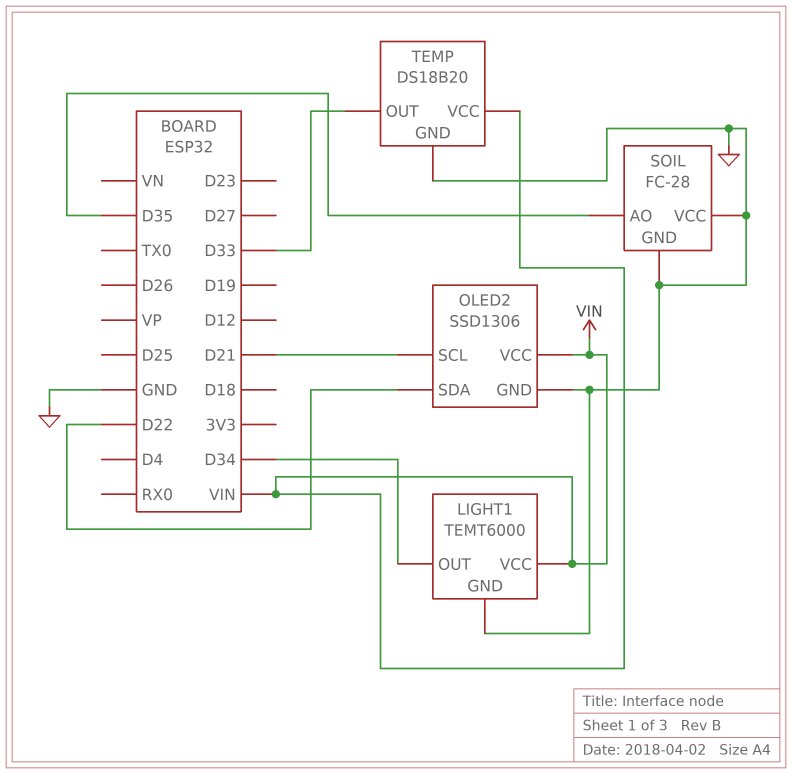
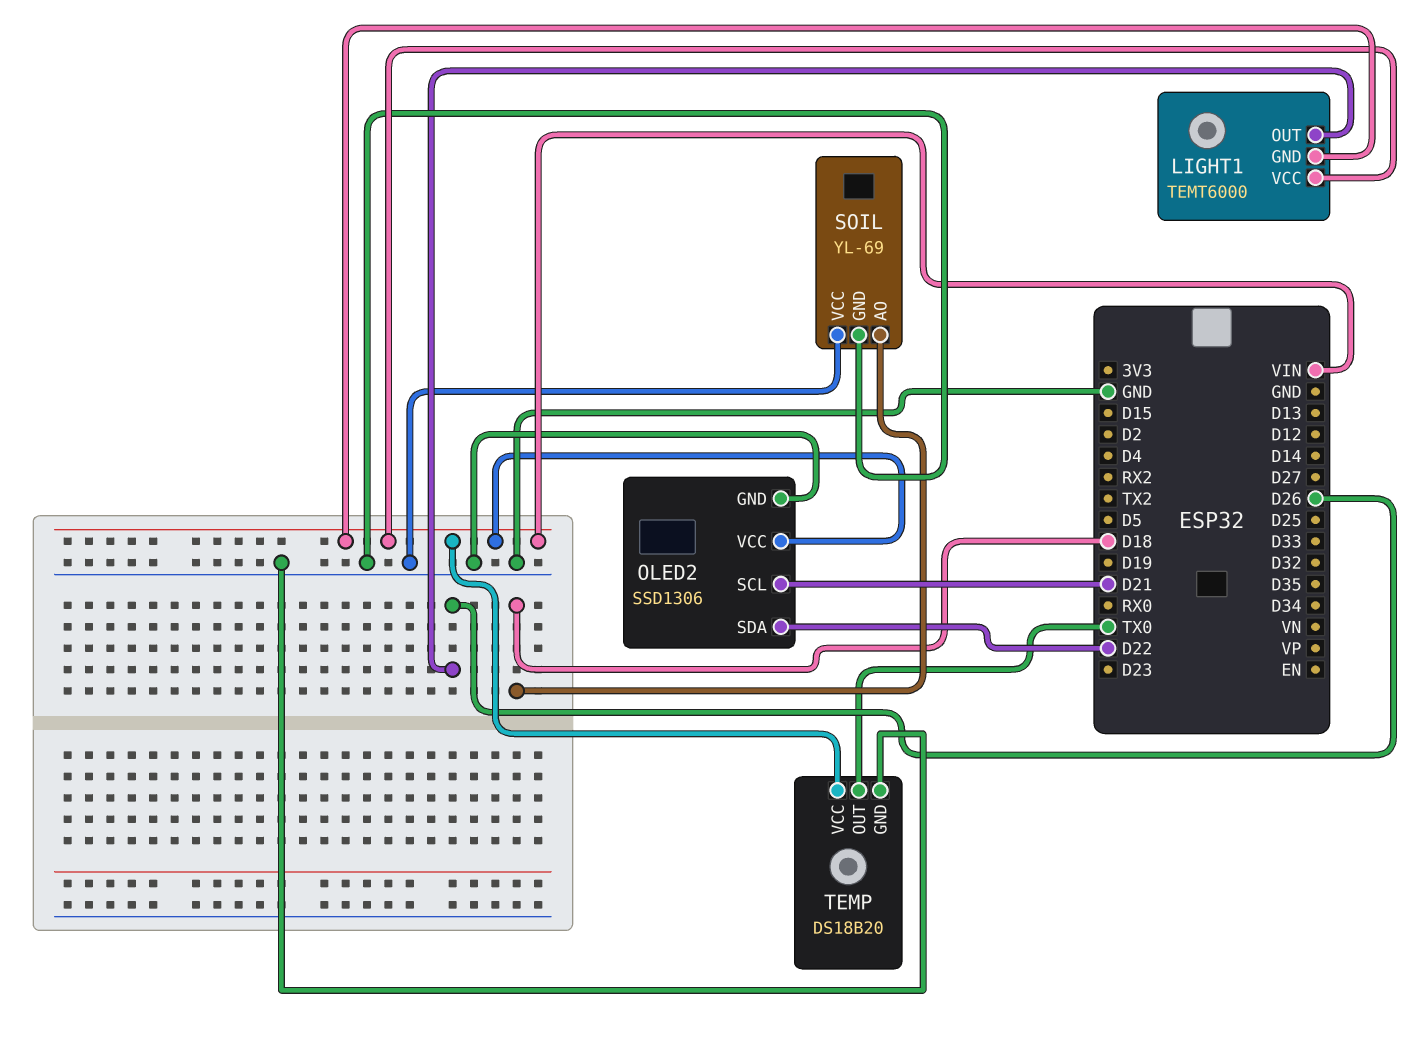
LIGHT1 pin GND: GND -> VIN
LIGHT1 pin OUT: D34 -> D26
SOIL: FC-28 -> YL-69
SOIL pin AO: D35 -> D18
TEMP pin OUT: D33 -> TX0

